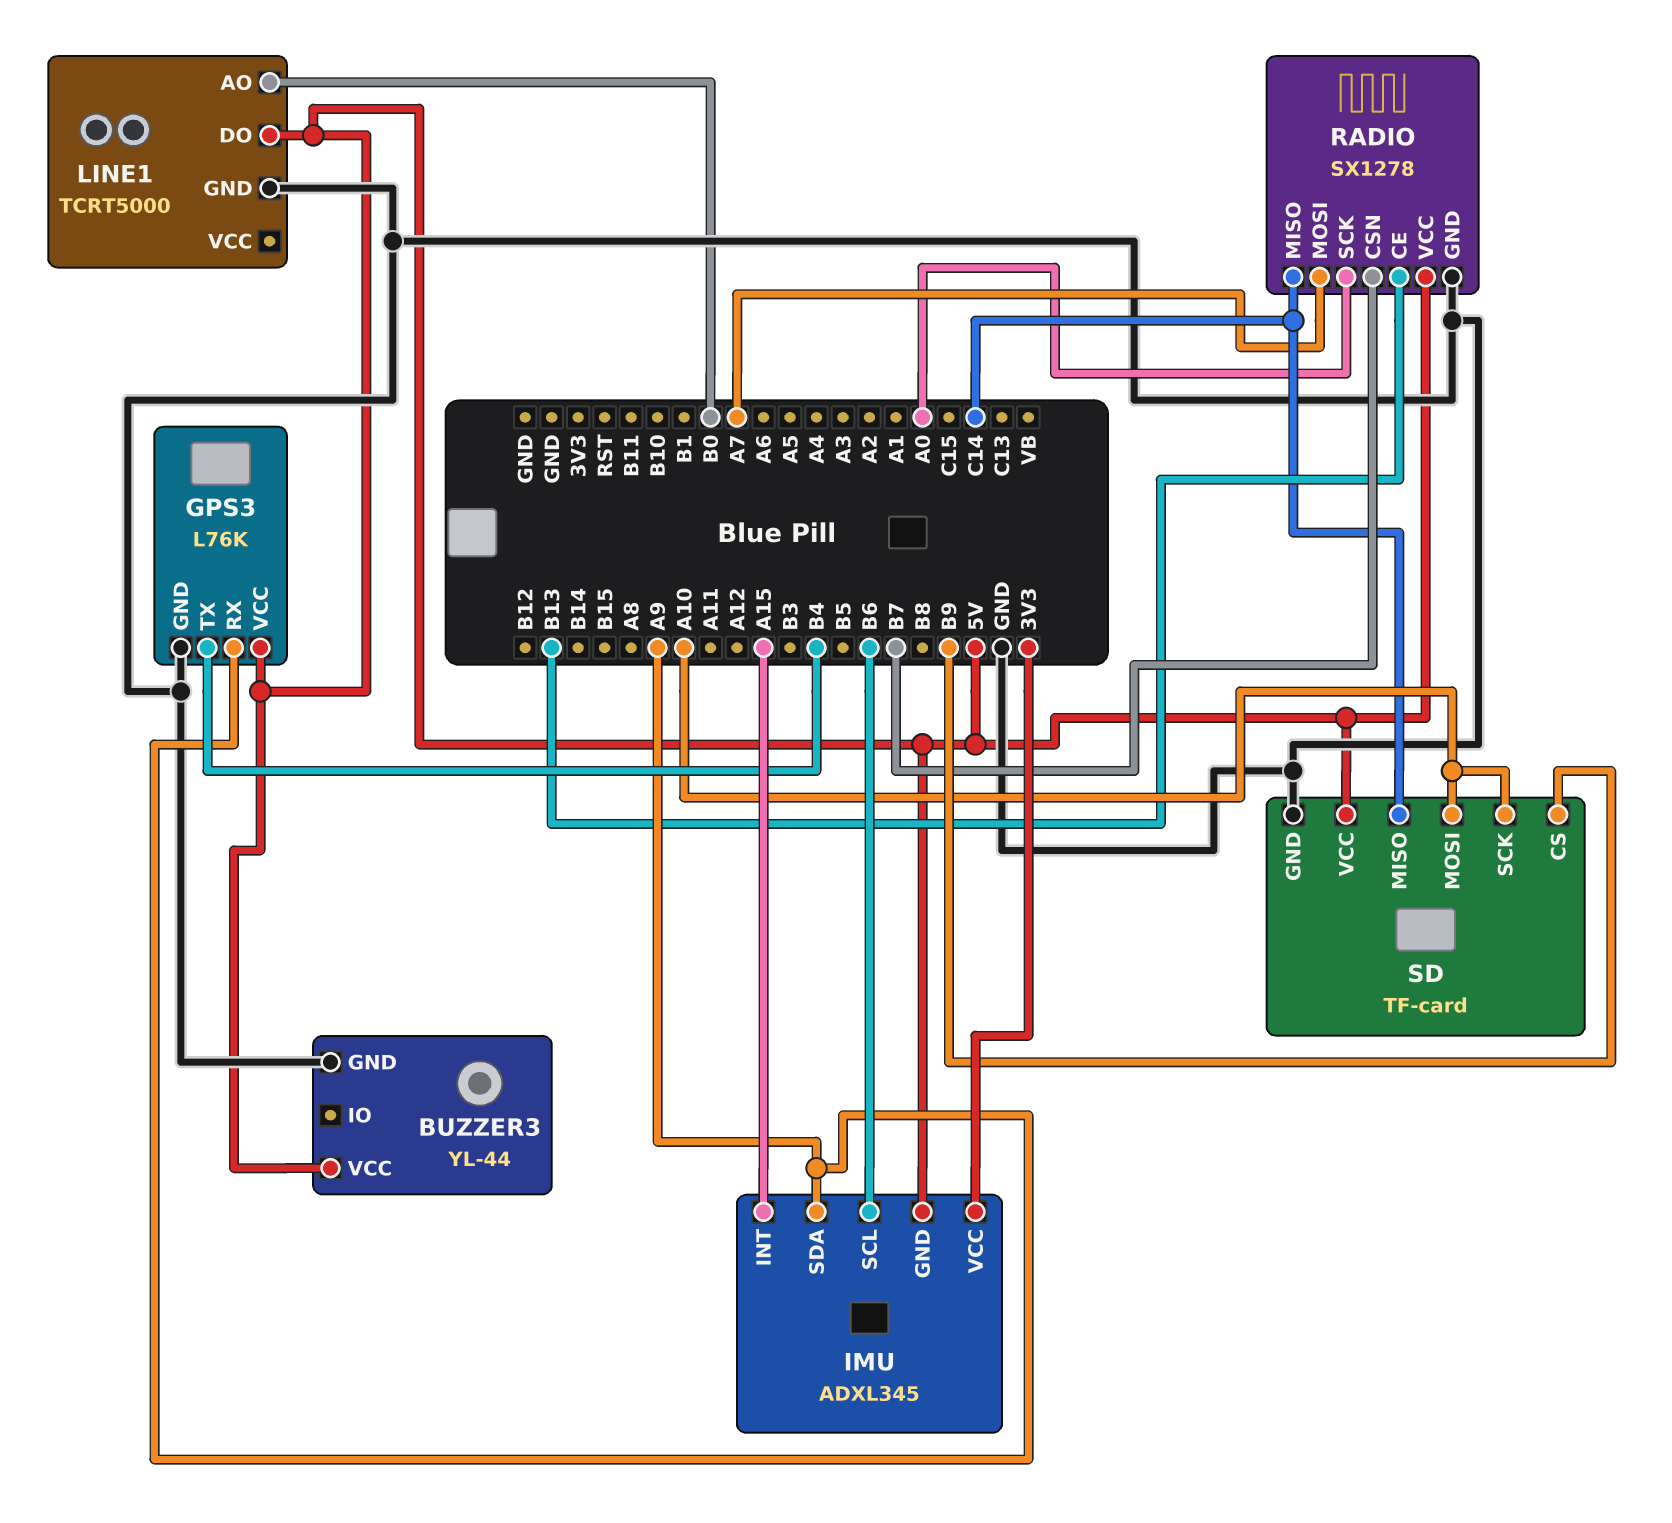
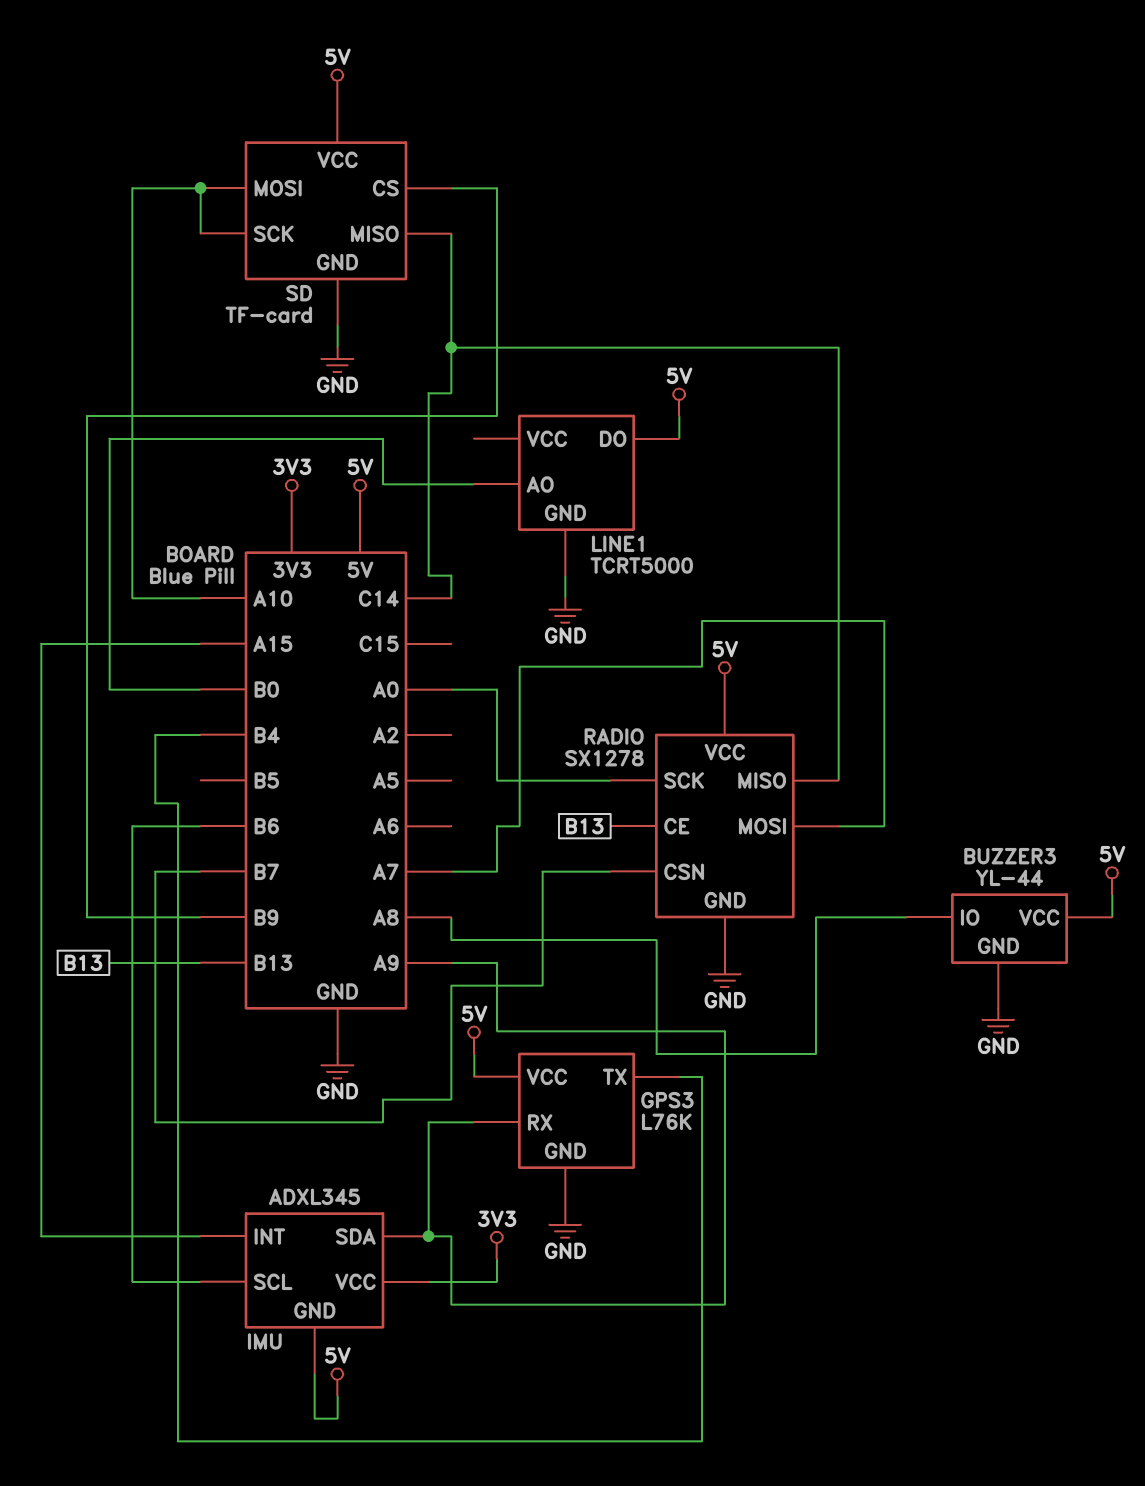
BUZZER3 pin IO: none -> A8

